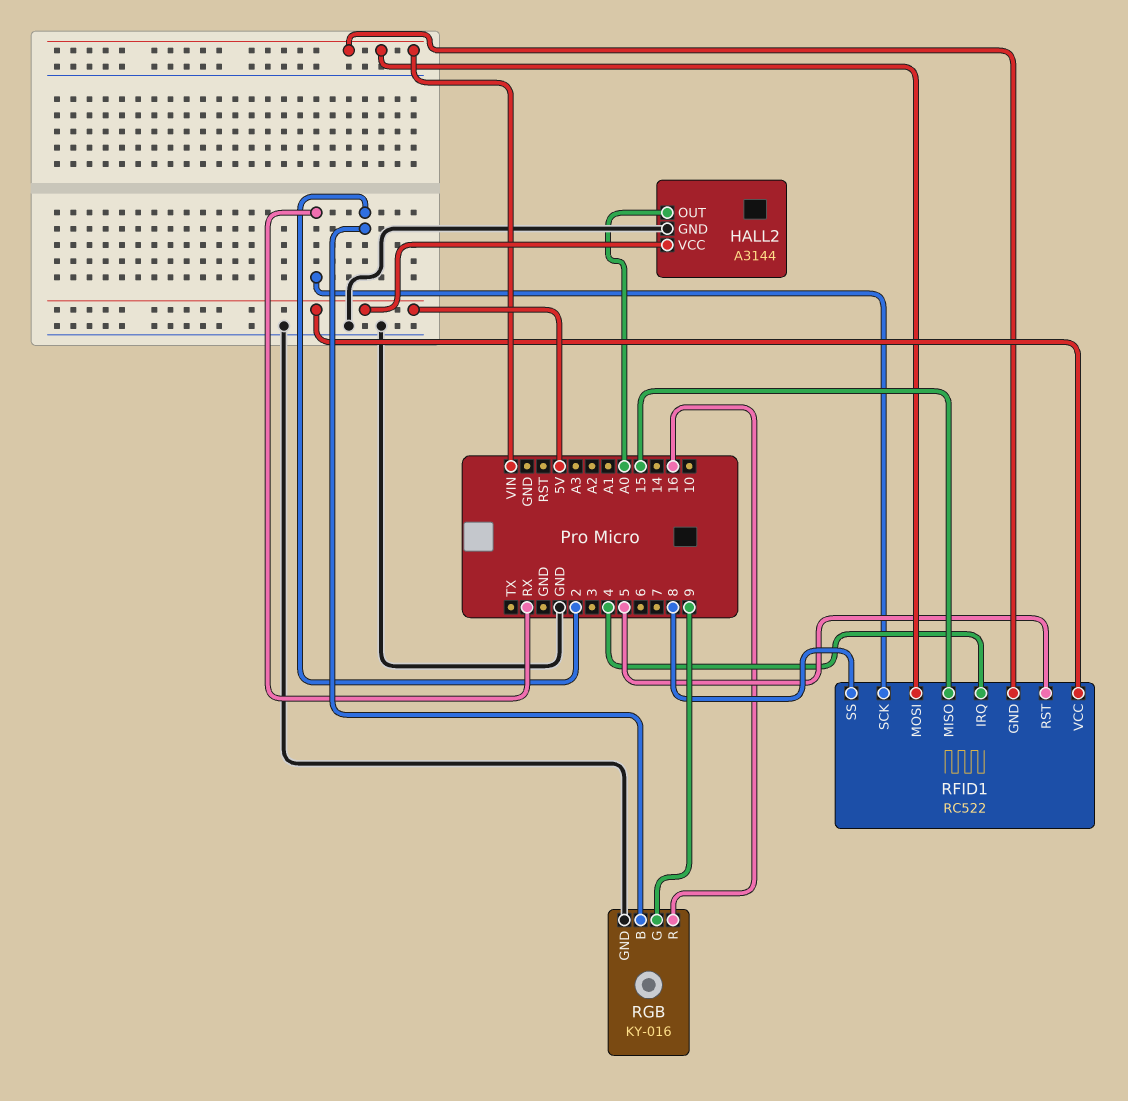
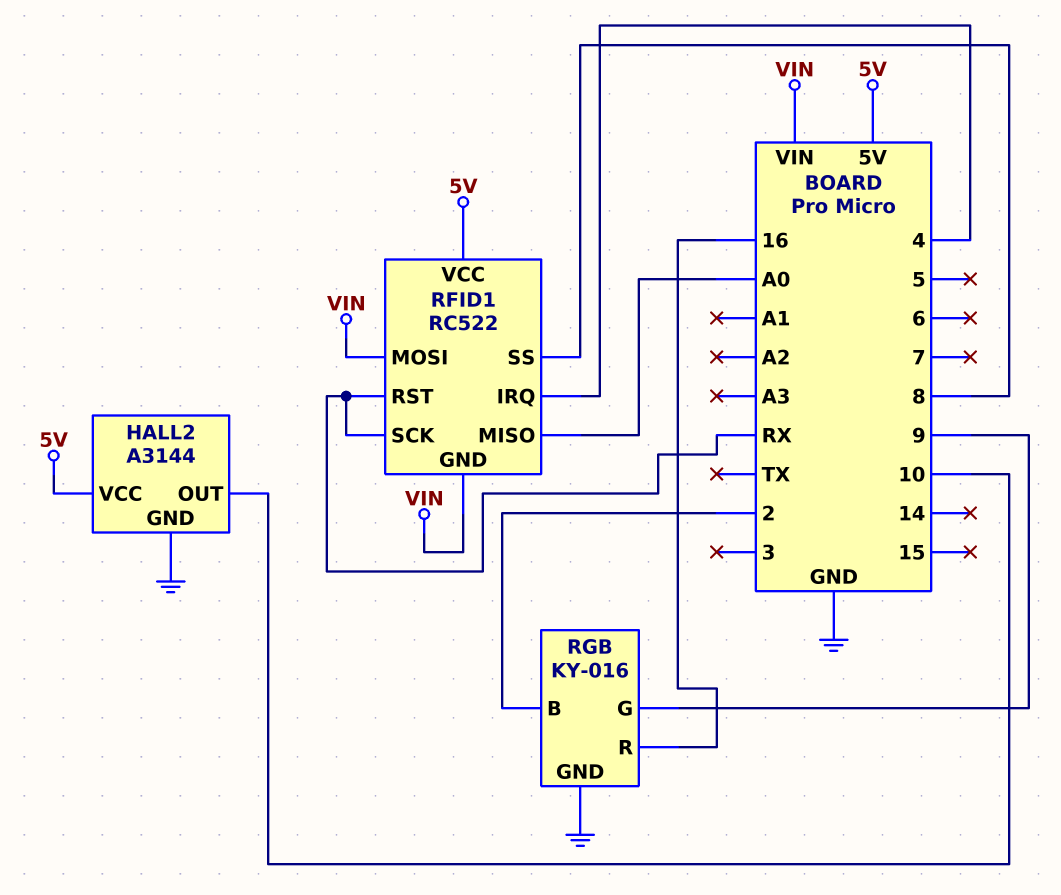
HALL2 pin OUT: A0 -> 10
RFID1 pin MISO: 15 -> A0
RFID1 pin RST: 5 -> RX

